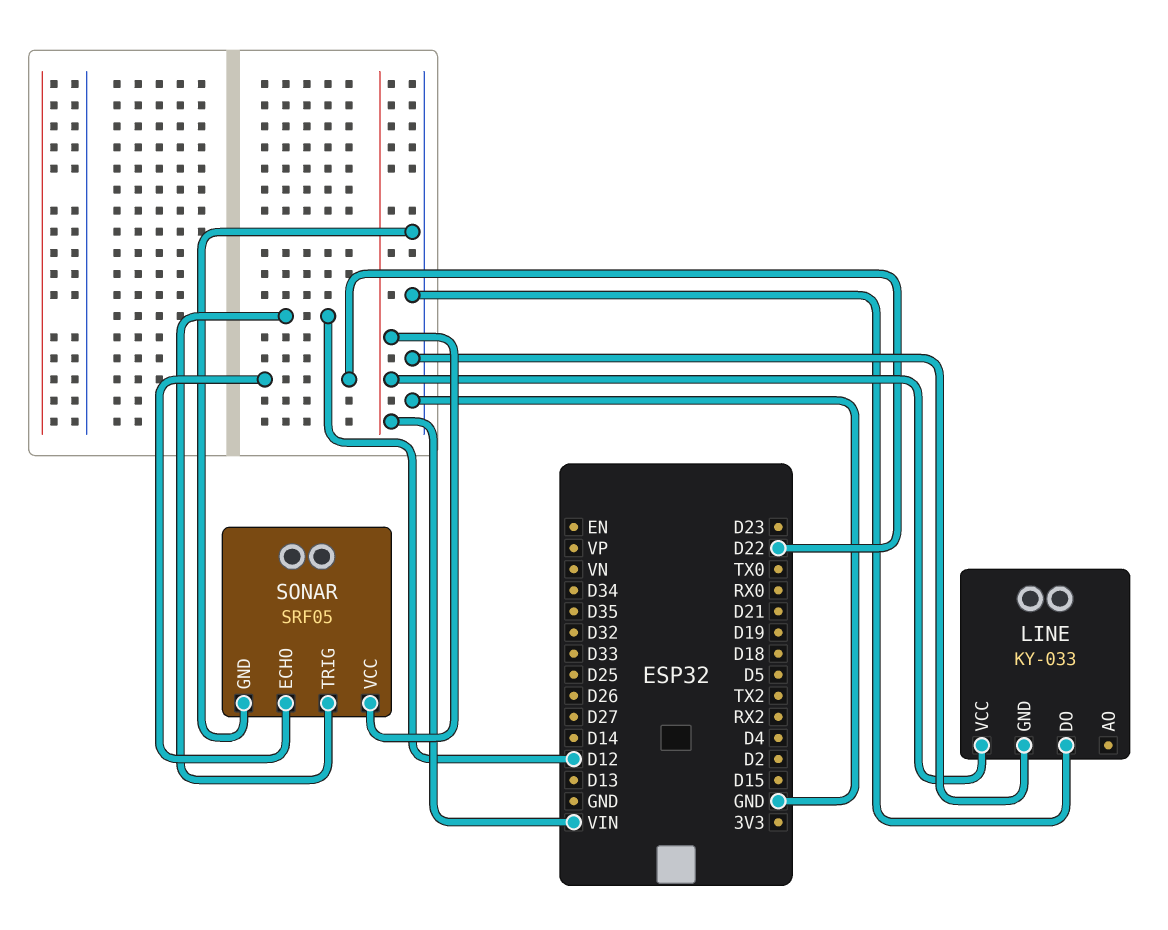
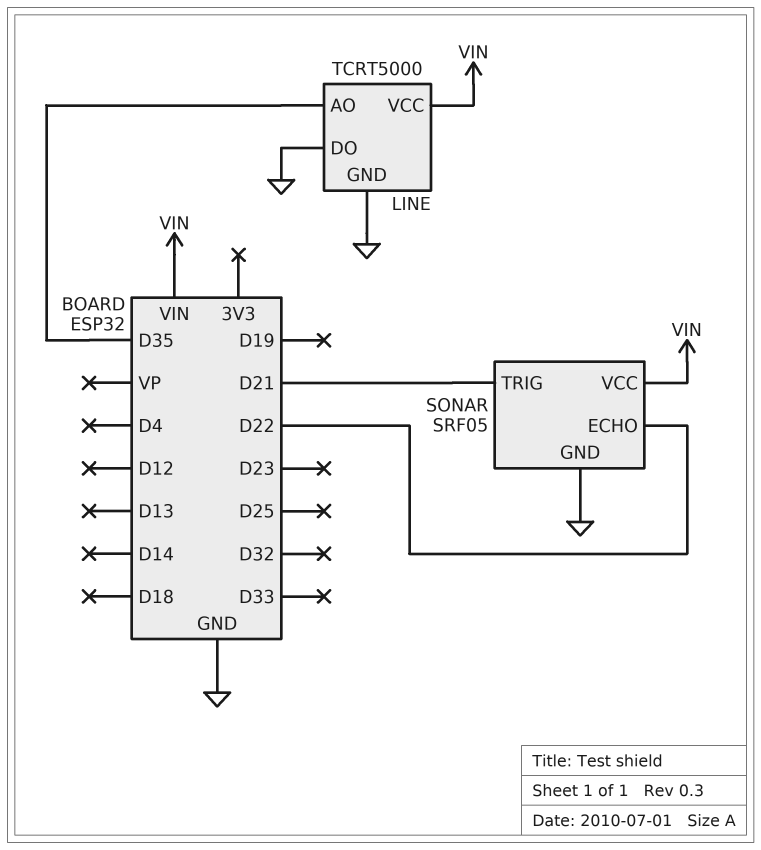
LINE: KY-033 -> TCRT5000
LINE pin AO: none -> D35
SONAR pin TRIG: D12 -> D21

